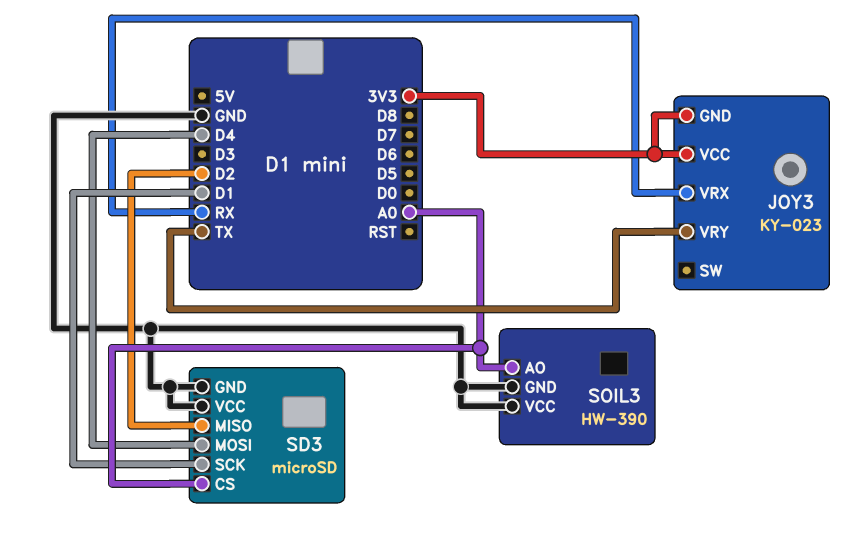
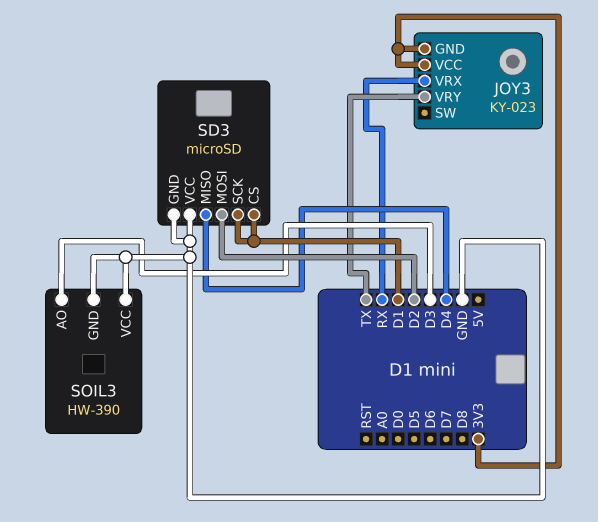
SD3 pin CS: A0 -> D1
SD3 pin MISO: D2 -> D4
SD3 pin MOSI: D4 -> D2
SOIL3 pin AO: A0 -> D3

